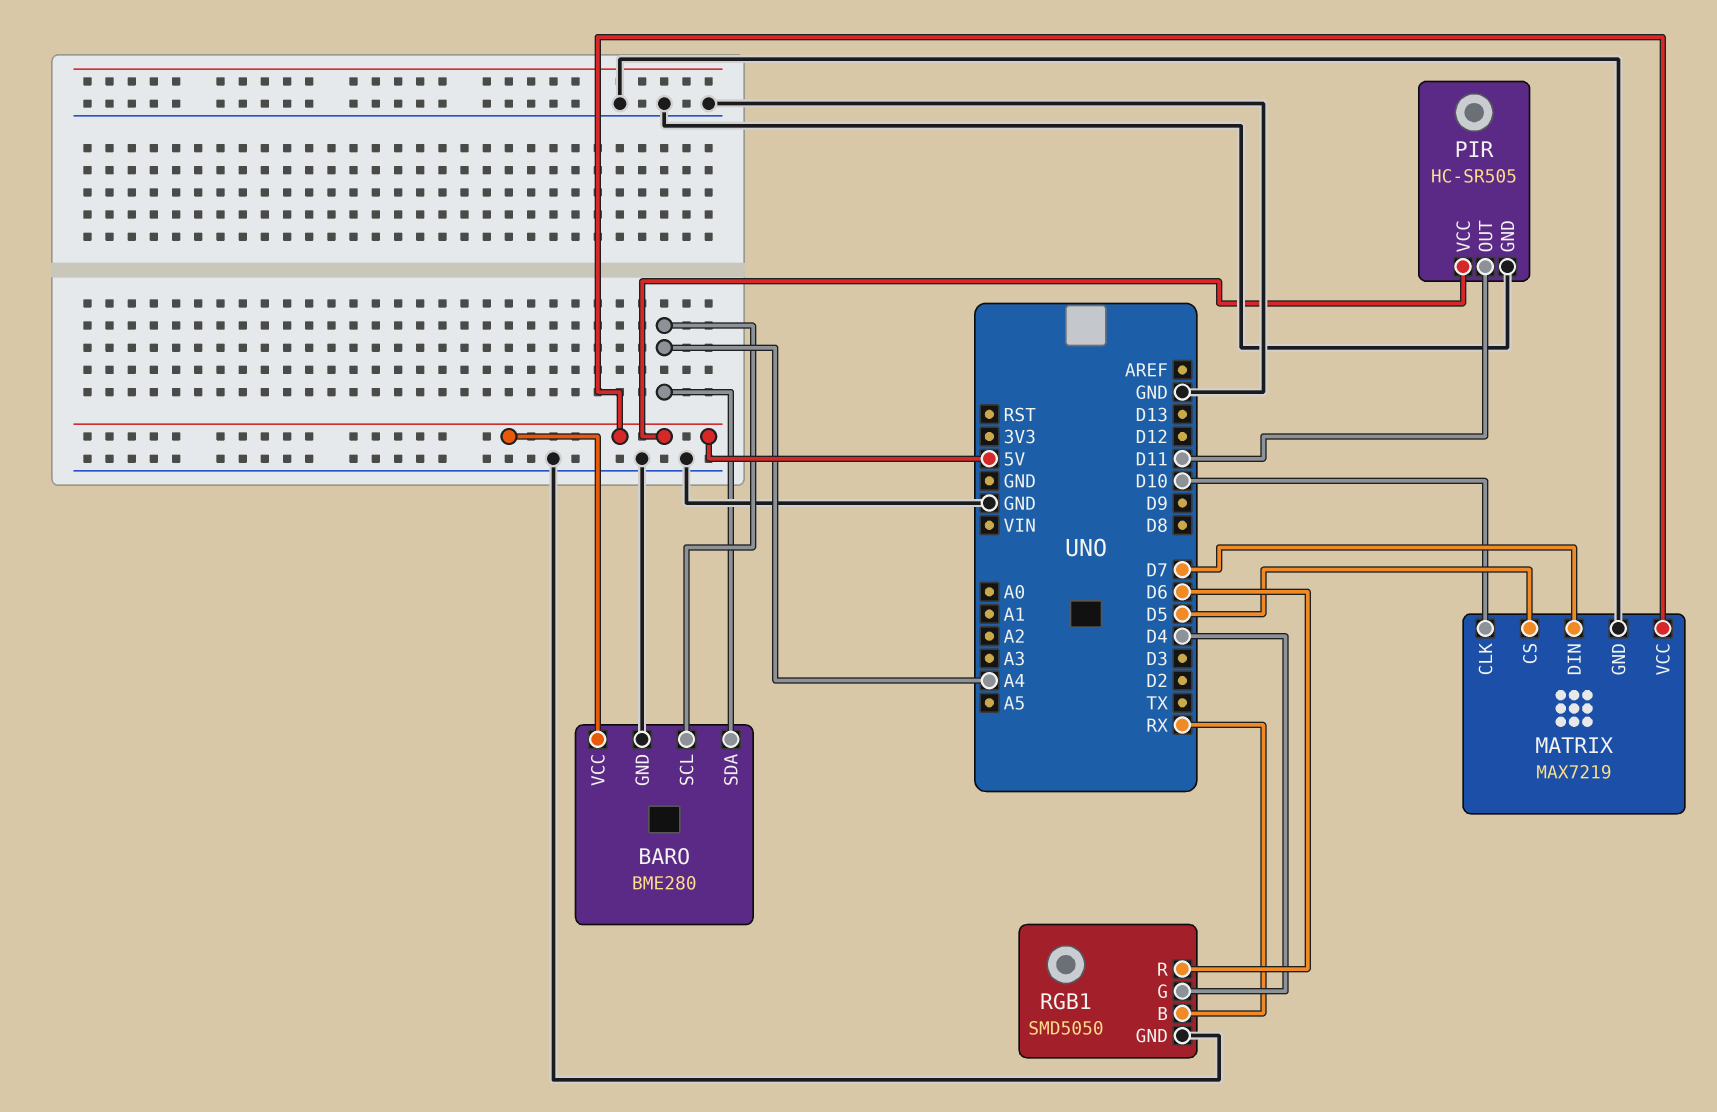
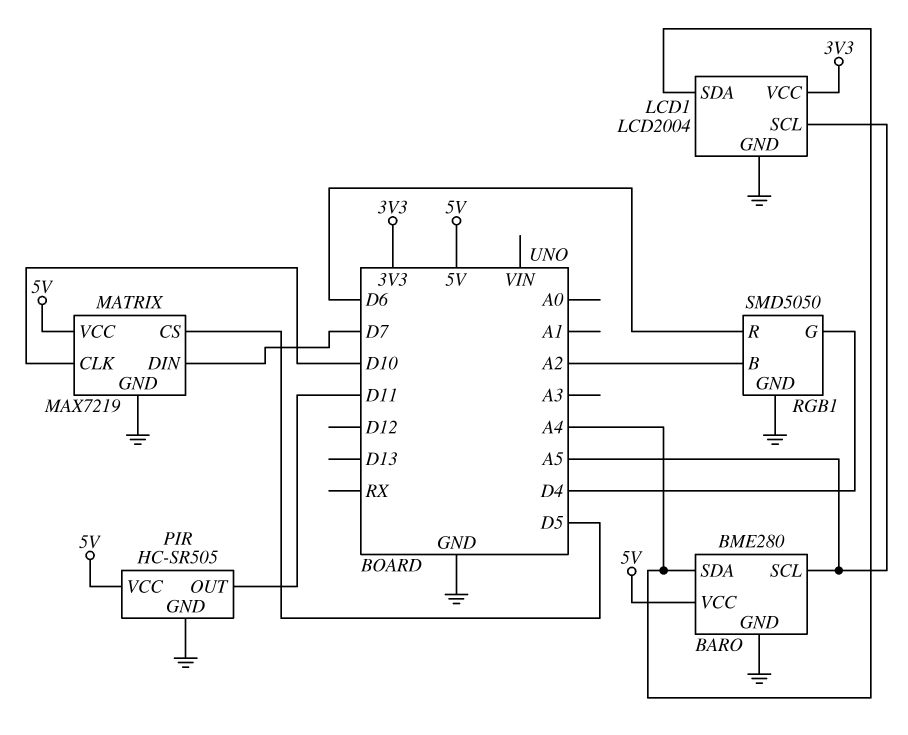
BARO pin SCL: A4 -> A5
LCD1: none -> LCD2004
LCD1 pin GND: none -> GND
LCD1 pin SCL: none -> A5
LCD1 pin SDA: none -> A4
LCD1 pin VCC: none -> 3V3
RGB1 pin B: RX -> A2

